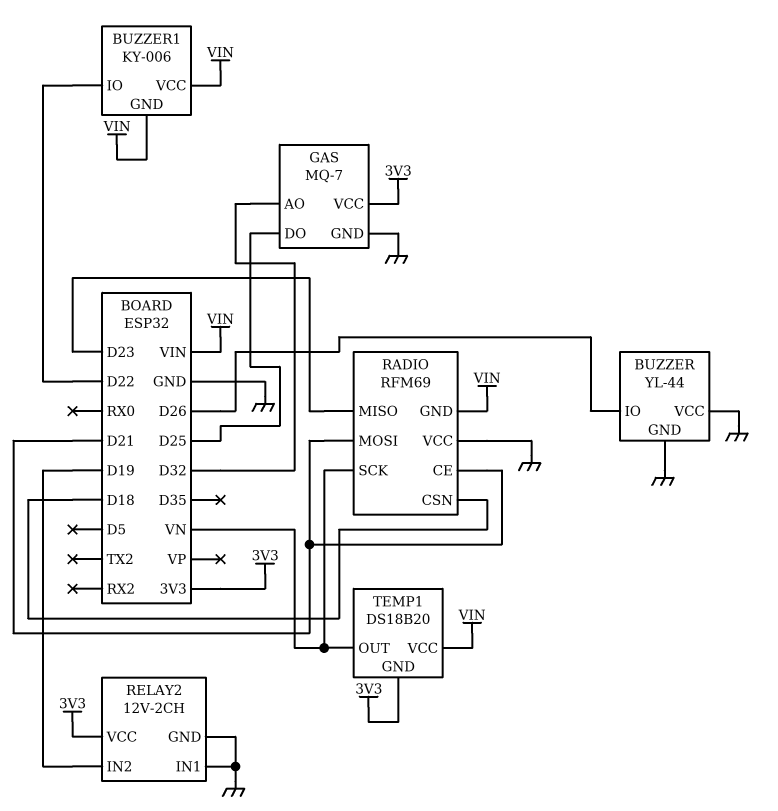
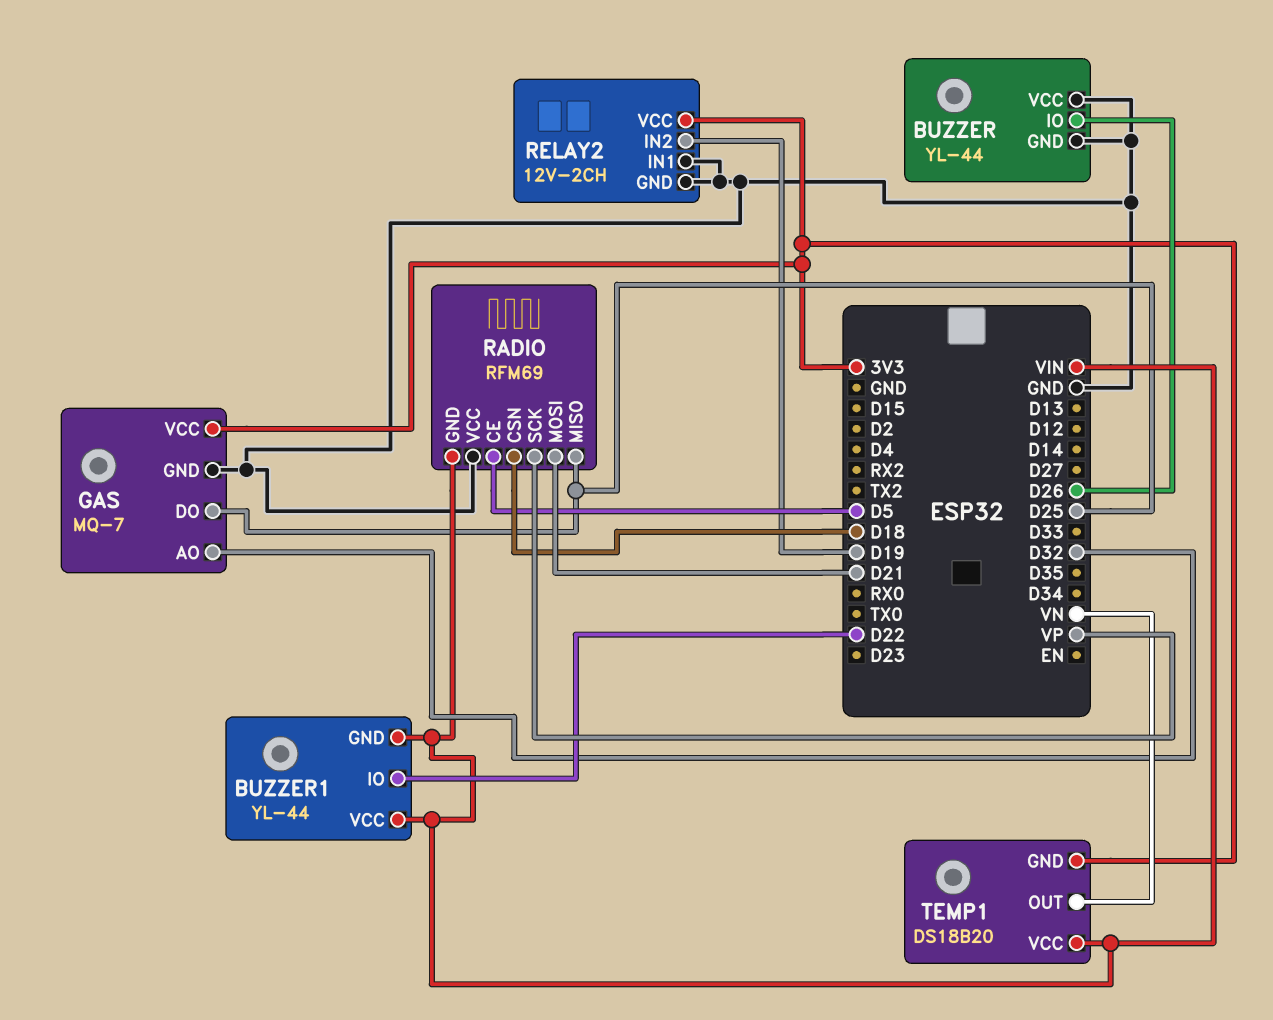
BUZZER1: KY-006 -> YL-44
RADIO pin CE: D21 -> D5
RADIO pin MISO: D23 -> D25
RADIO pin SCK: VN -> VP

